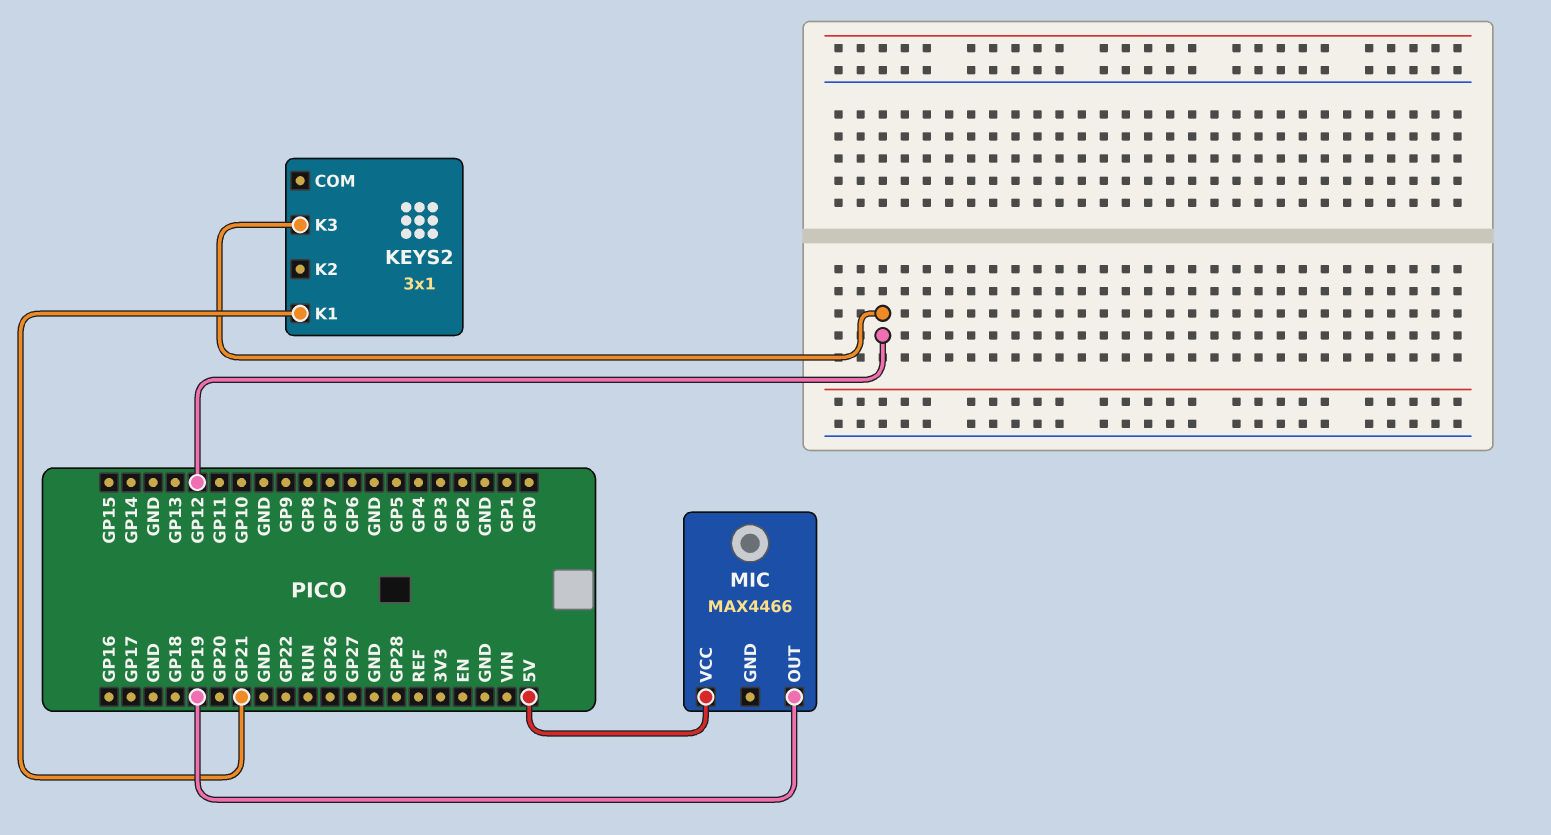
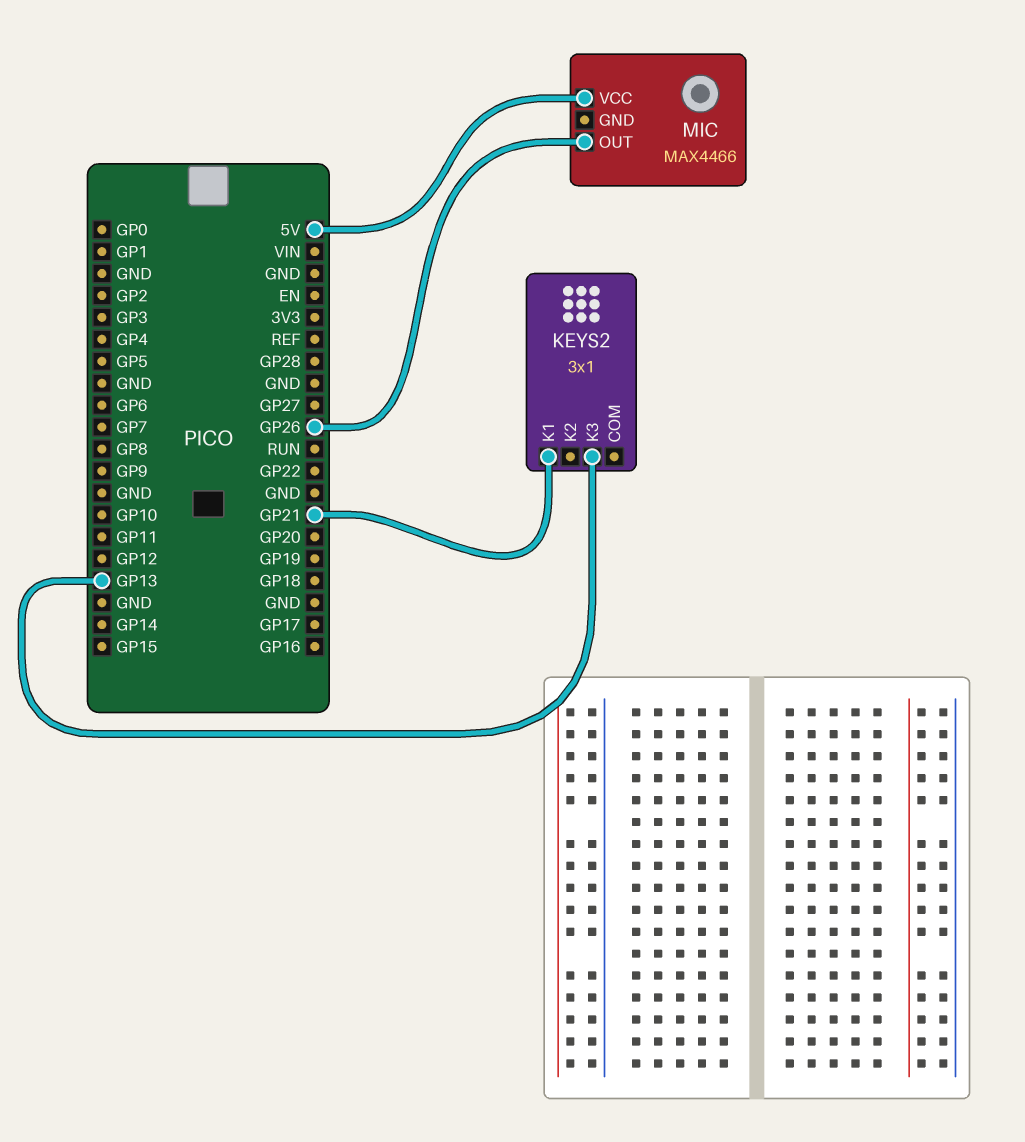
KEYS2 pin K3: GP12 -> GP13
MIC pin OUT: GP19 -> GP26

